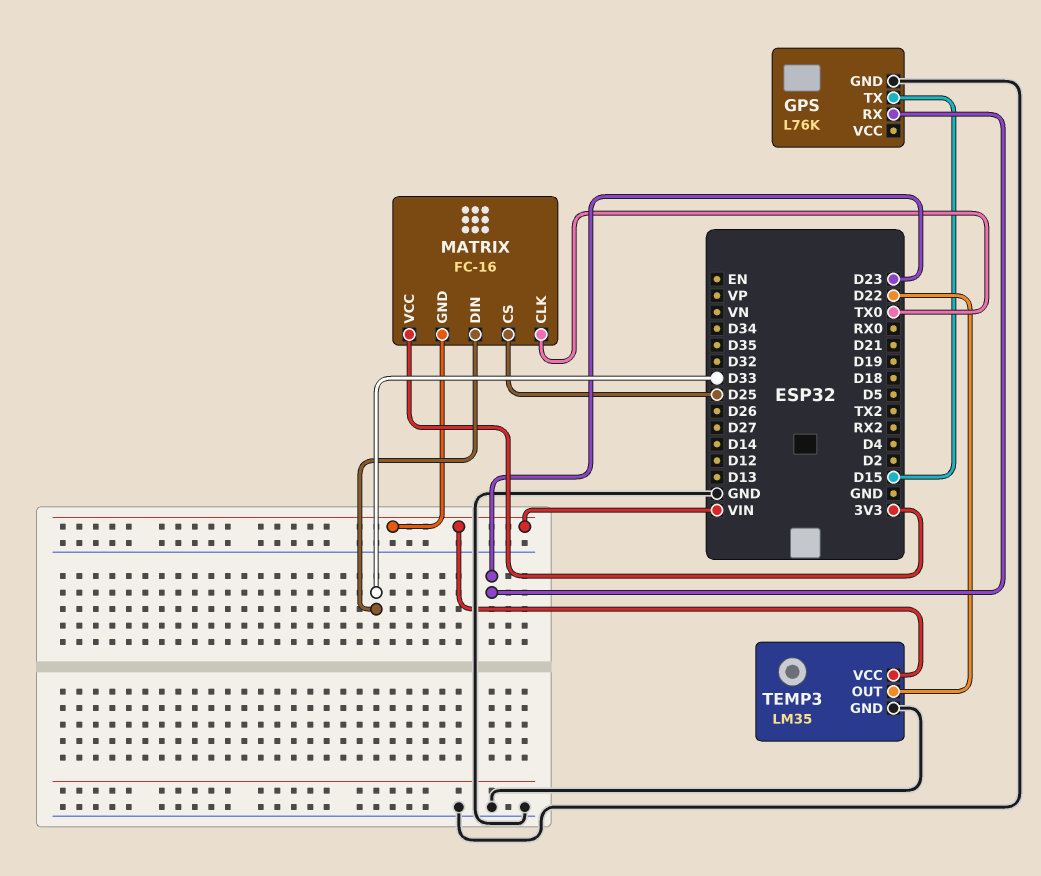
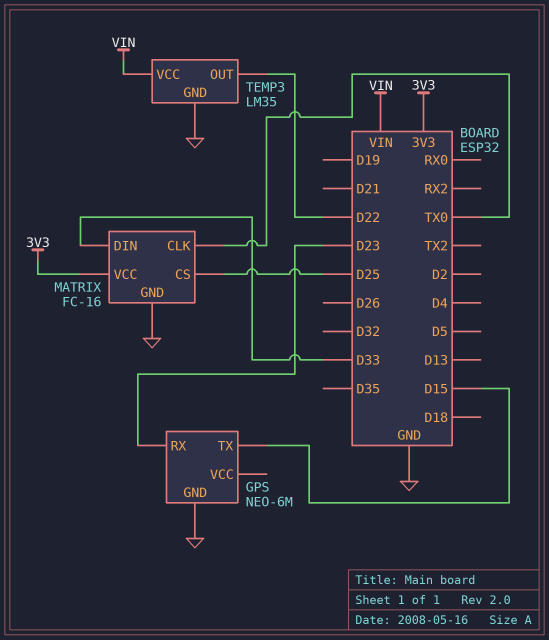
GPS: L76K -> NEO-6M
MATRIX pin GND: VIN -> GND

